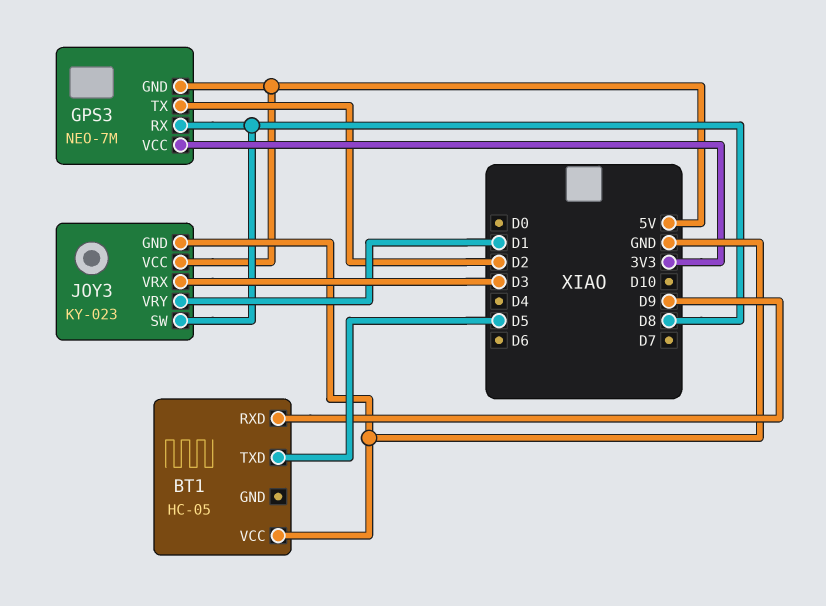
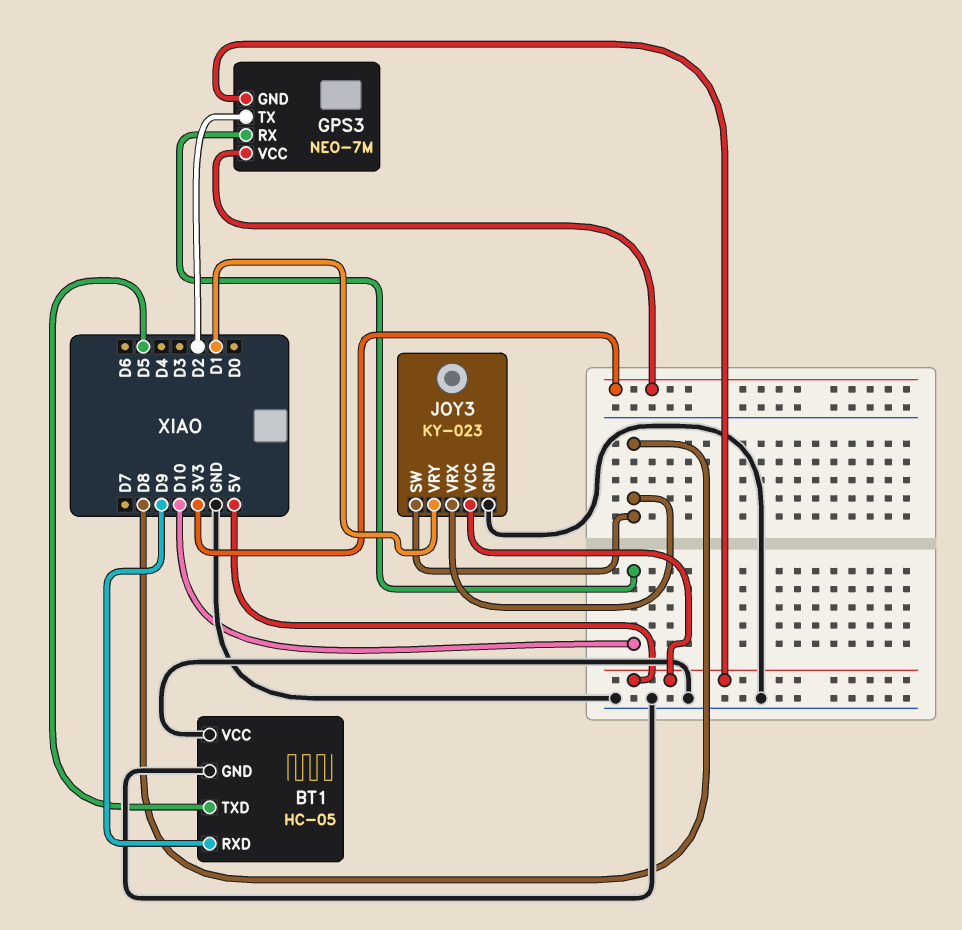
BT1 pin GND: none -> GND
GPS3 pin RX: D8 -> D10
JOY3 pin VRX: D3 -> D8

